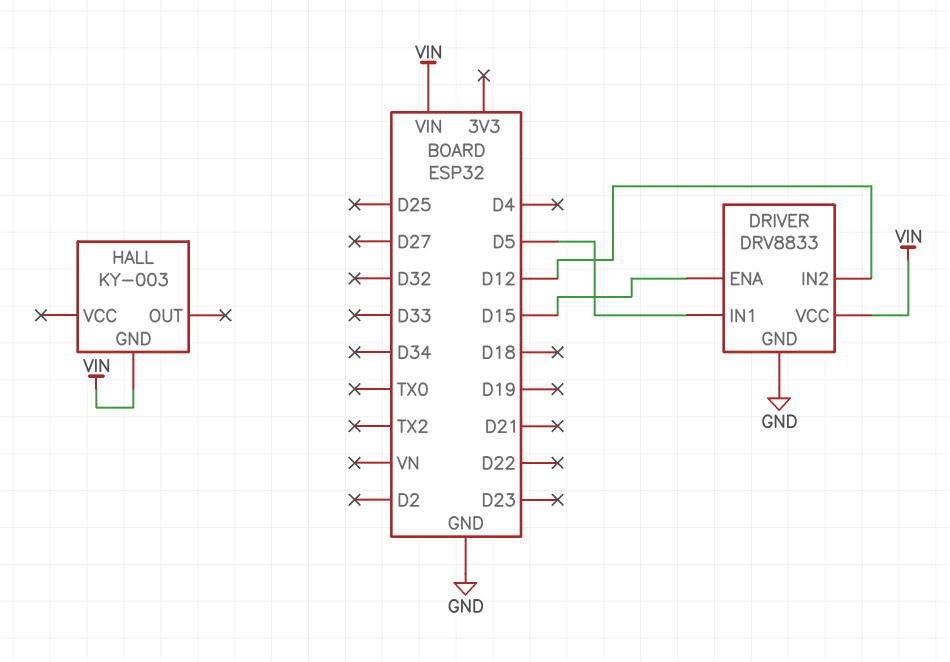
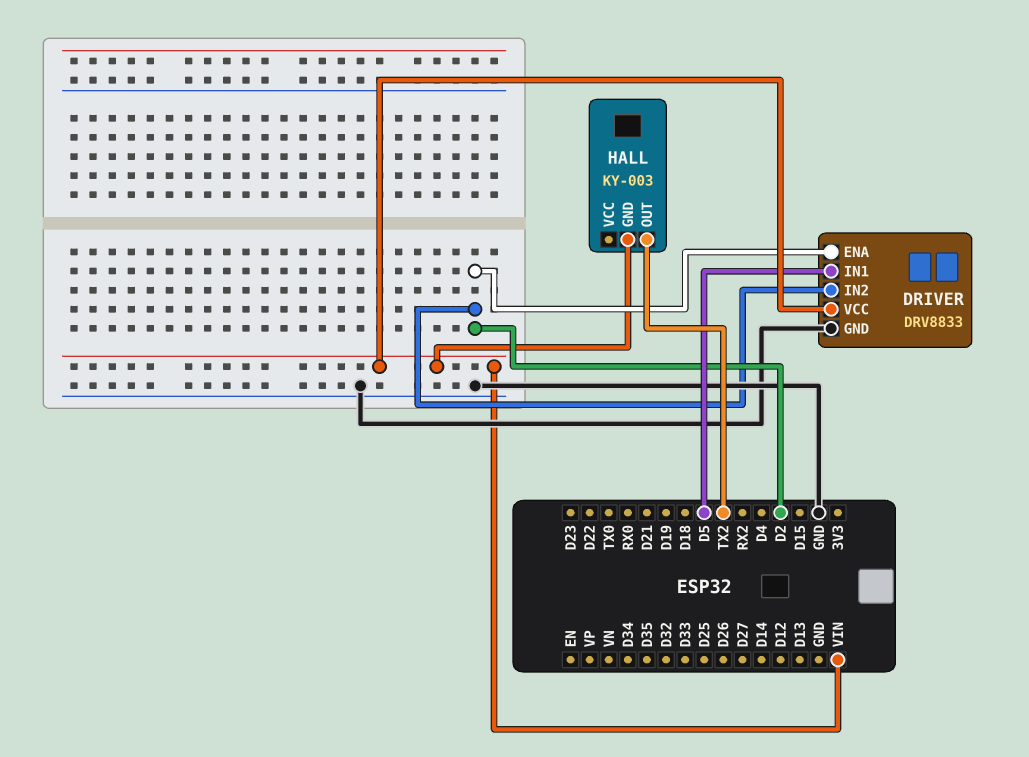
DRIVER pin ENA: D15 -> D2
DRIVER pin IN2: D12 -> D2
HALL pin OUT: none -> TX2

